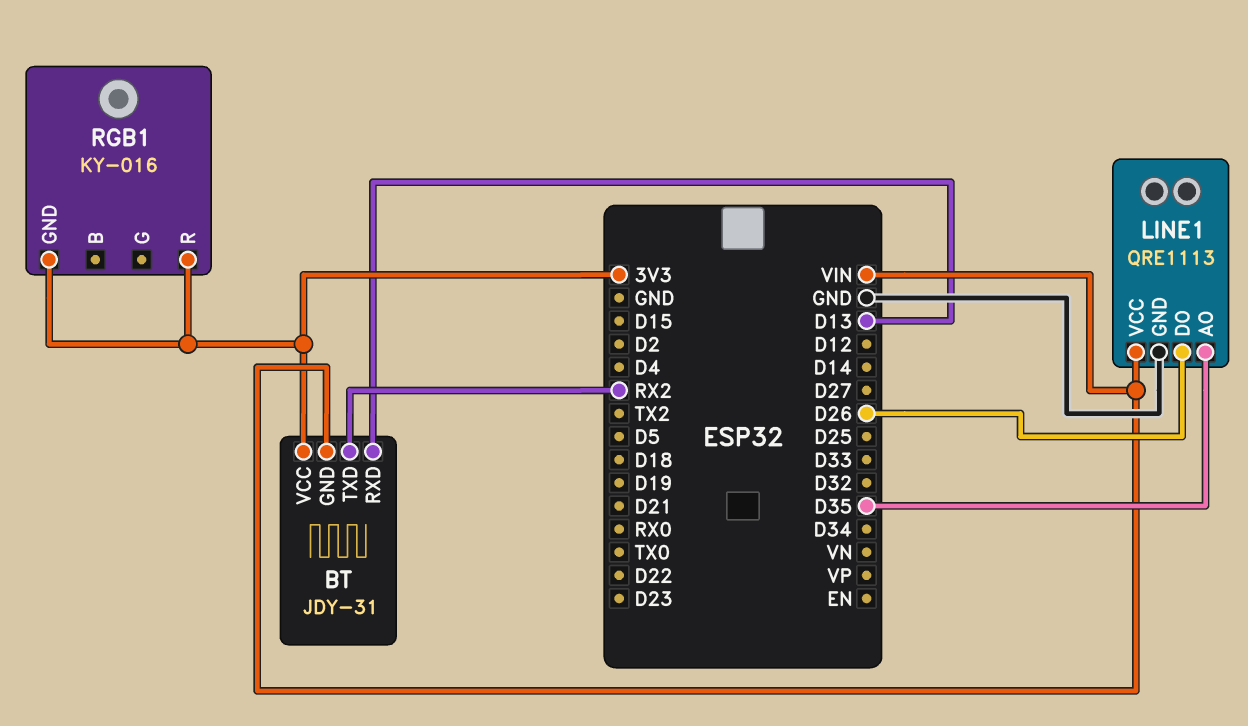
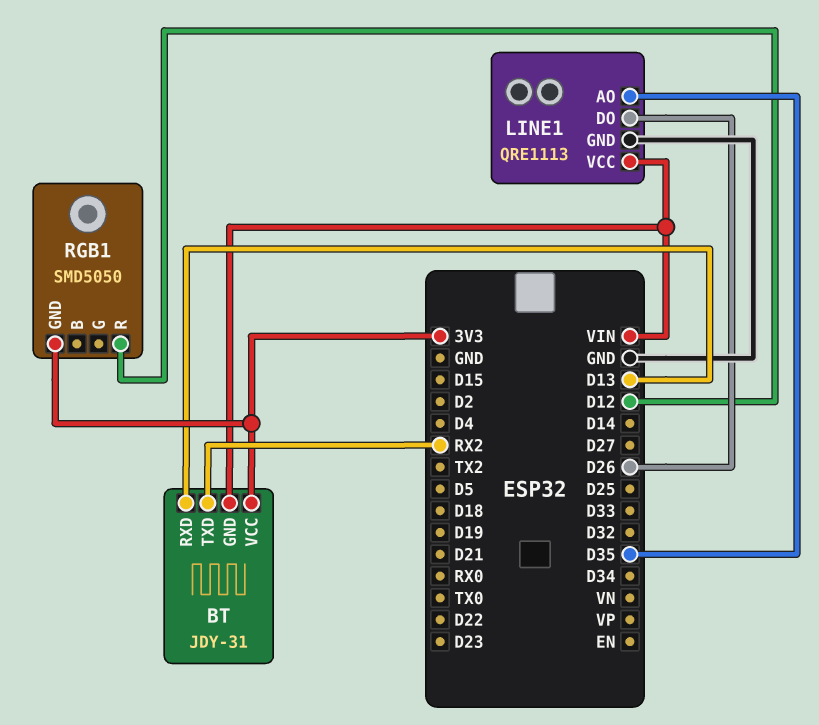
RGB1: KY-016 -> SMD5050
RGB1 pin R: 3V3 -> D12

